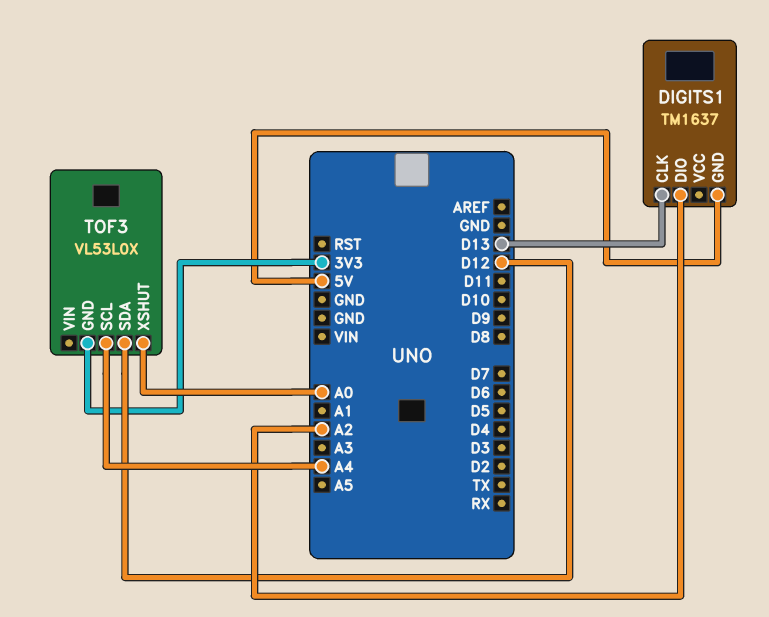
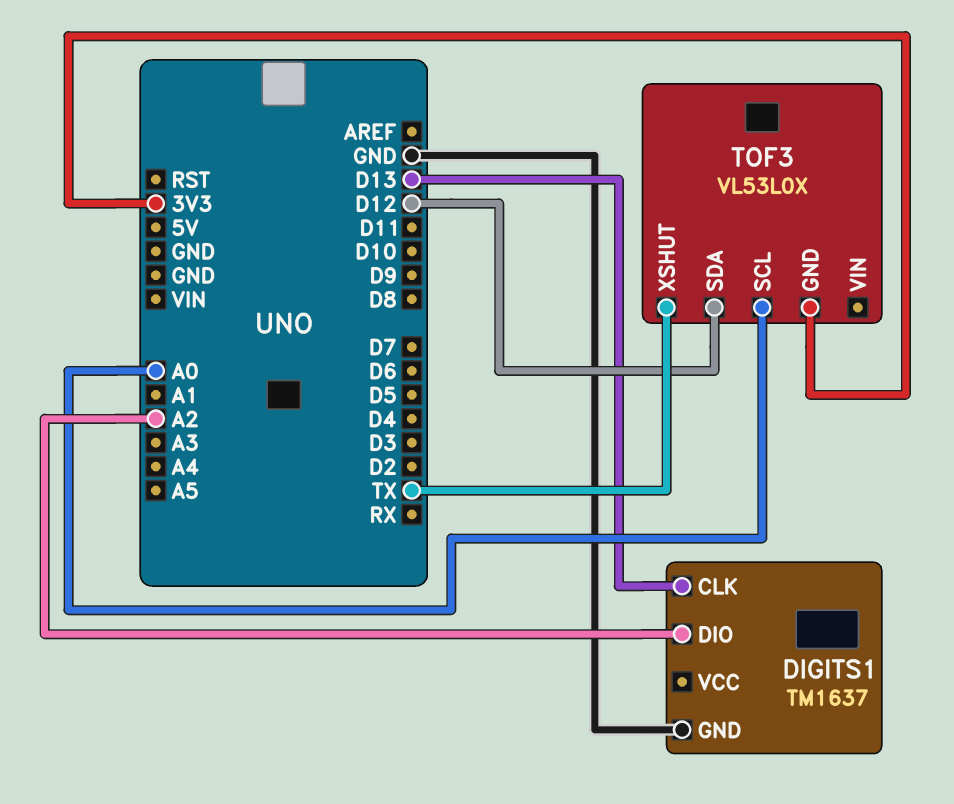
DIGITS1 pin GND: 5V -> GND
TOF3 pin SCL: A4 -> A0
TOF3 pin XSHUT: A0 -> TX

